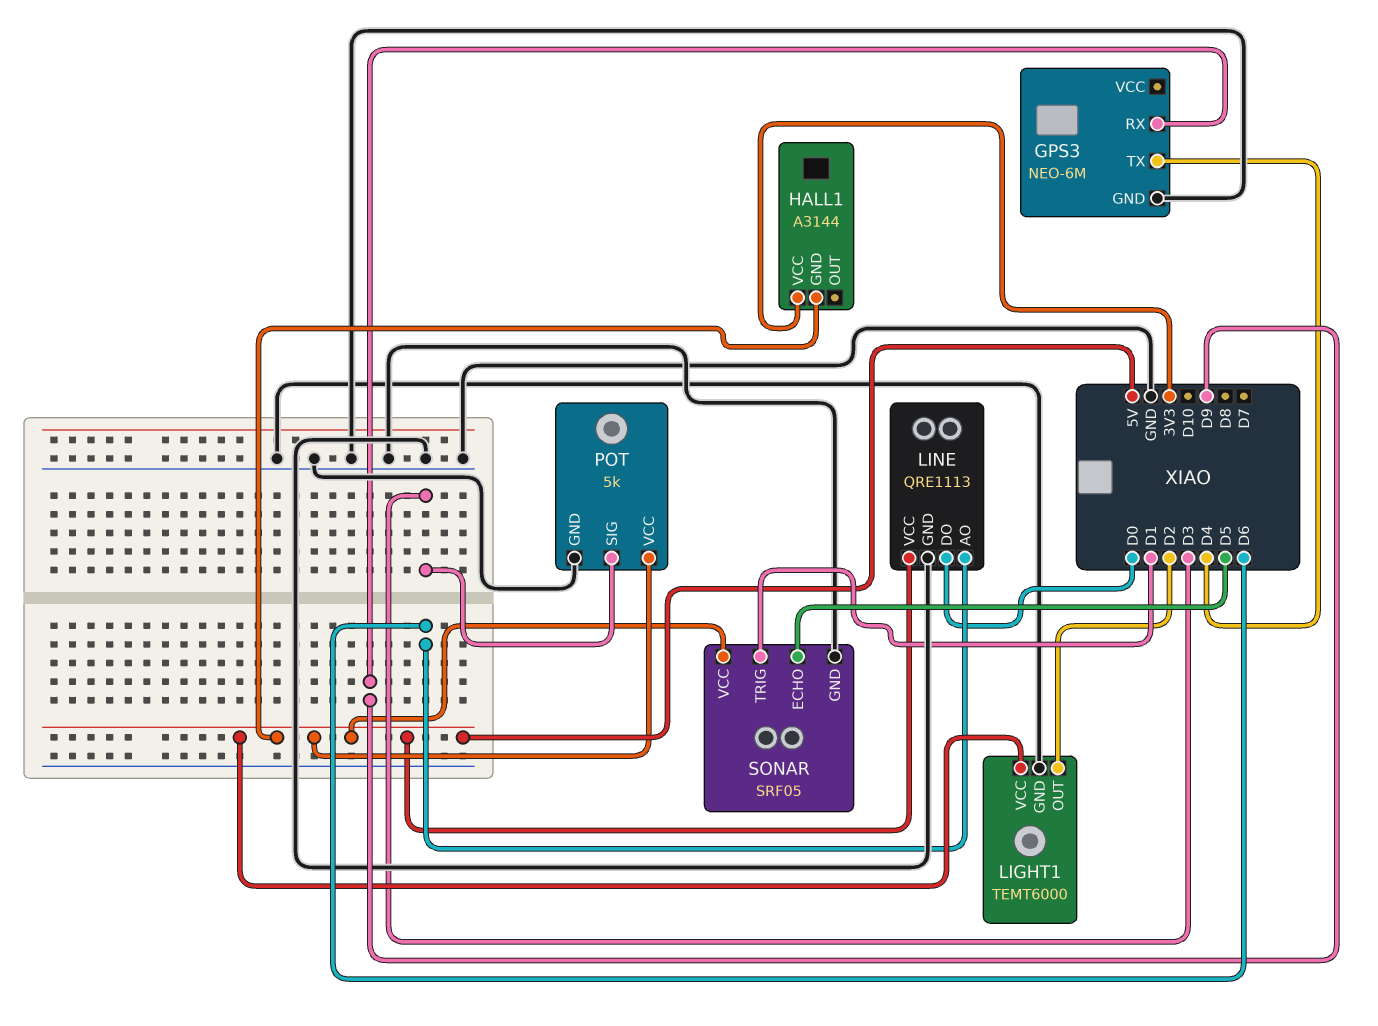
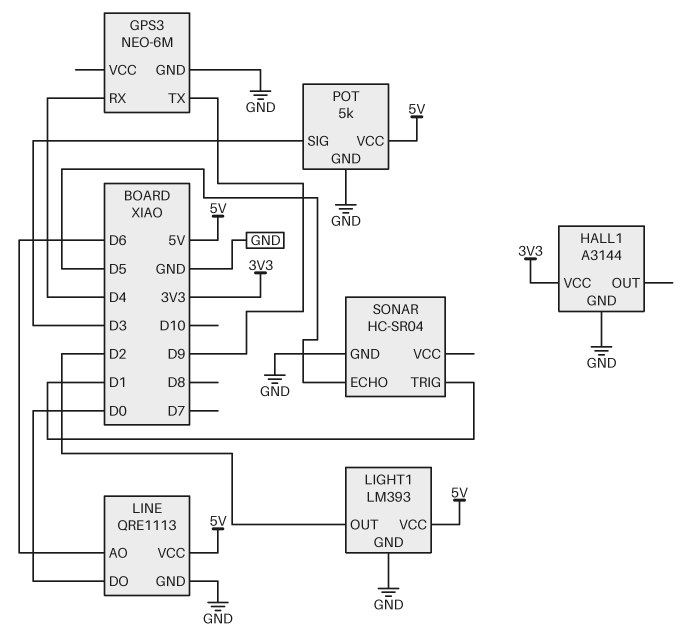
GPS3 pin RX: D9 -> D4
GPS3 pin TX: D4 -> D9
HALL1 pin GND: 5V -> GND
LIGHT1: TEMT6000 -> LM393
SONAR: SRF05 -> HC-SR04
SONAR pin VCC: 5V -> none

